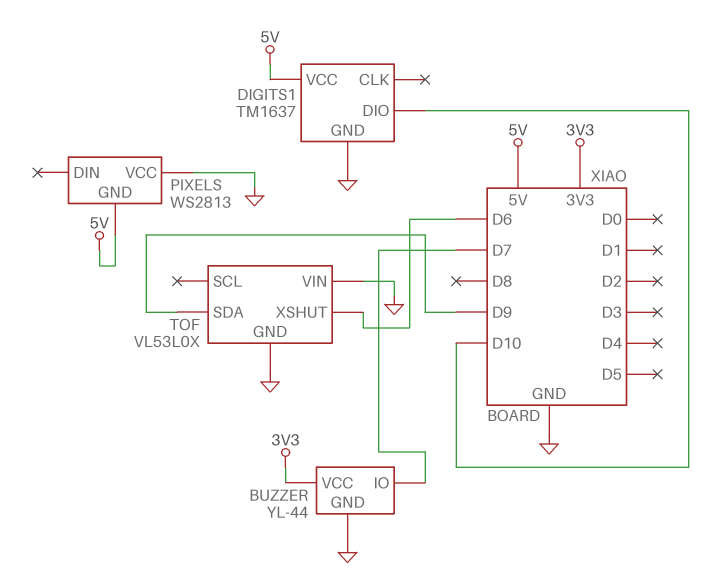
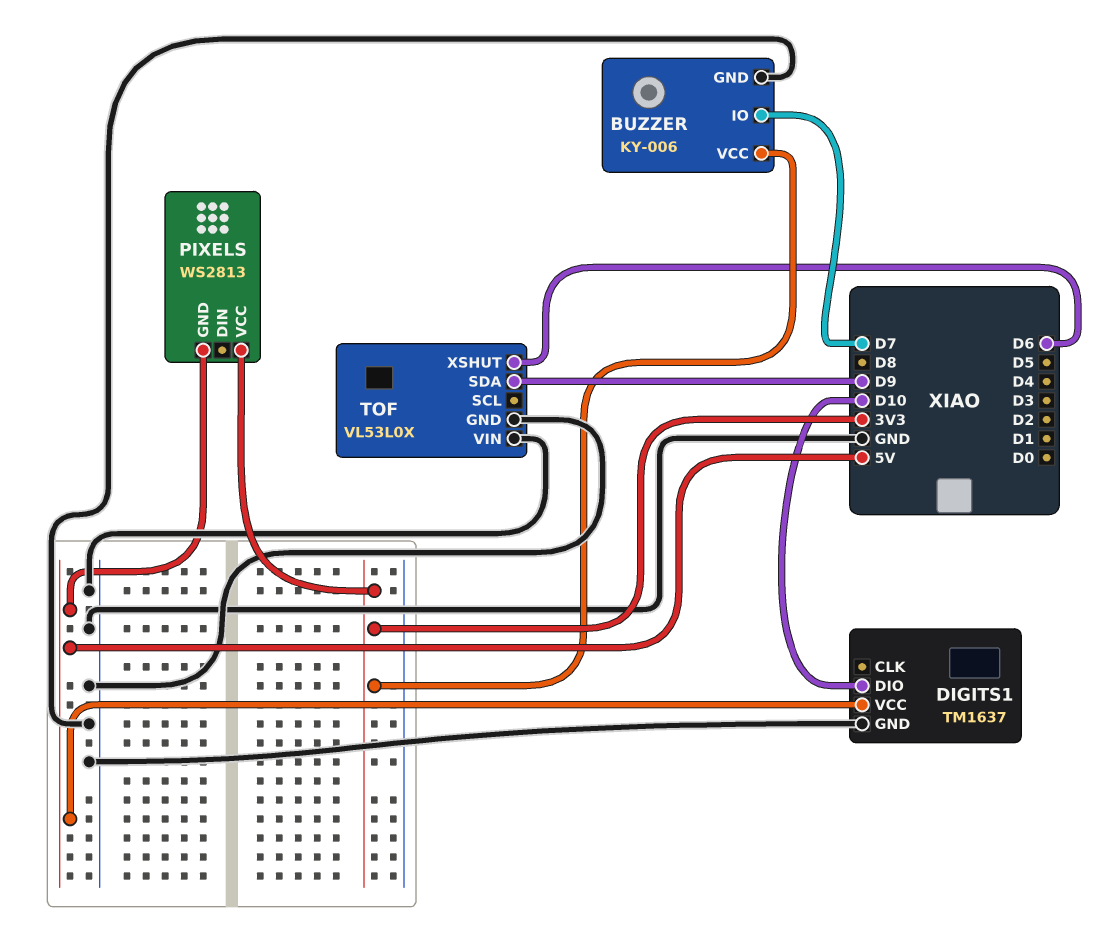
BUZZER: YL-44 -> KY-006
PIXELS pin VCC: GND -> 3V3

